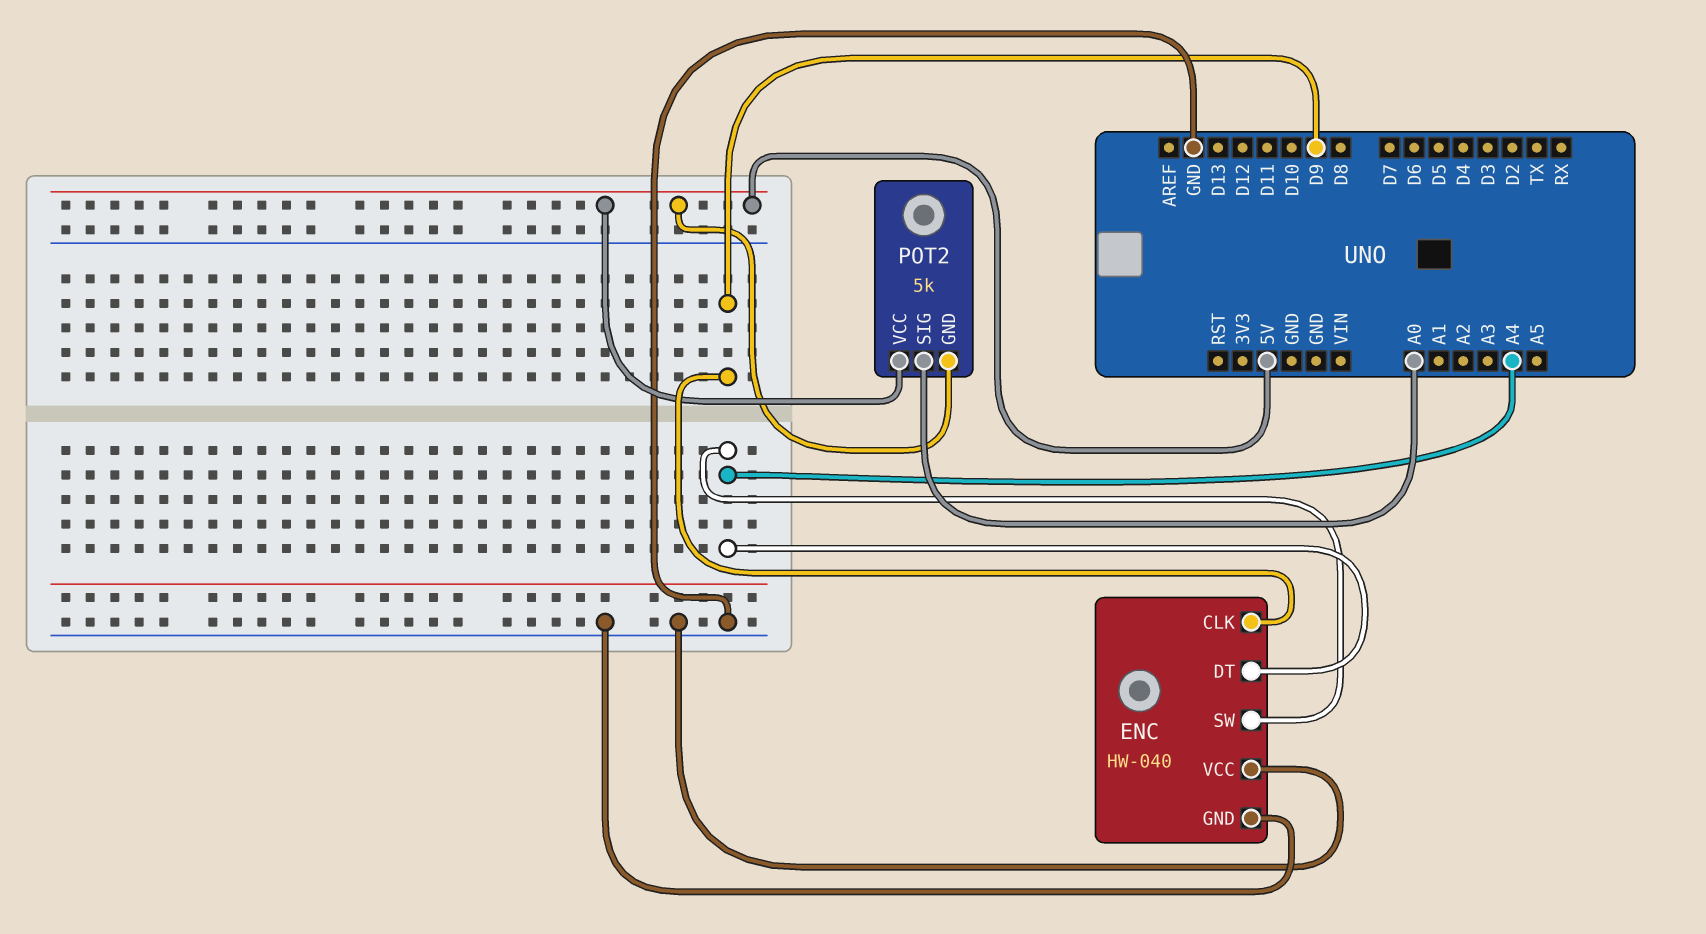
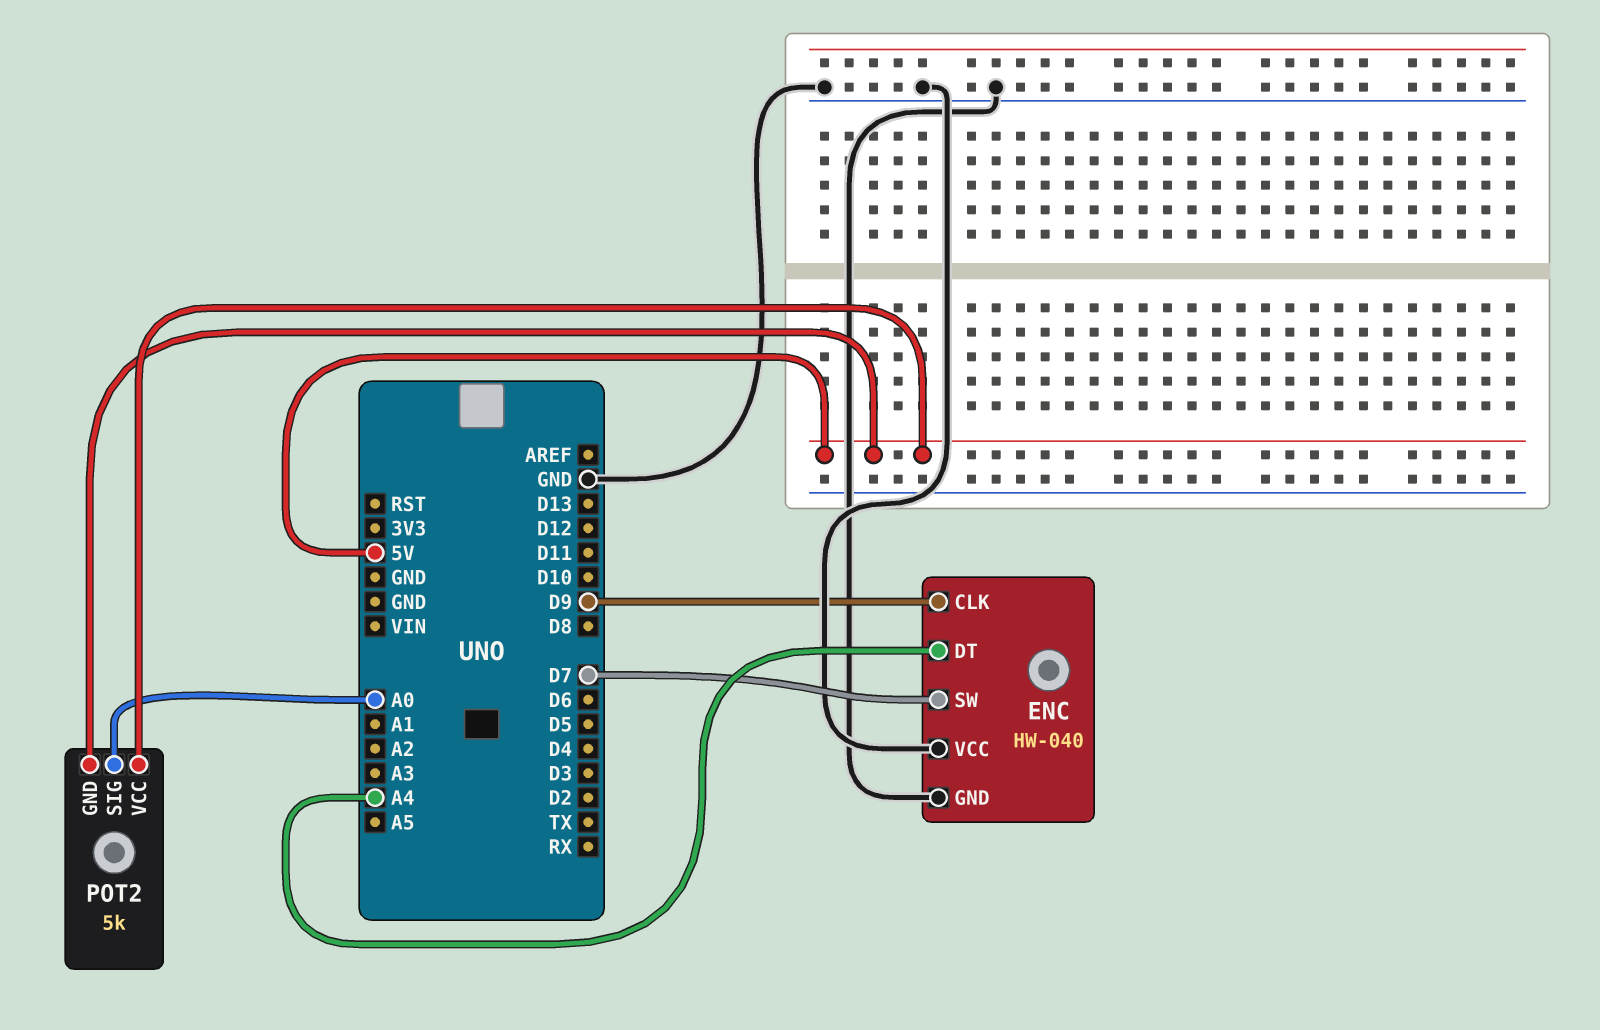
ENC pin SW: A4 -> D7

